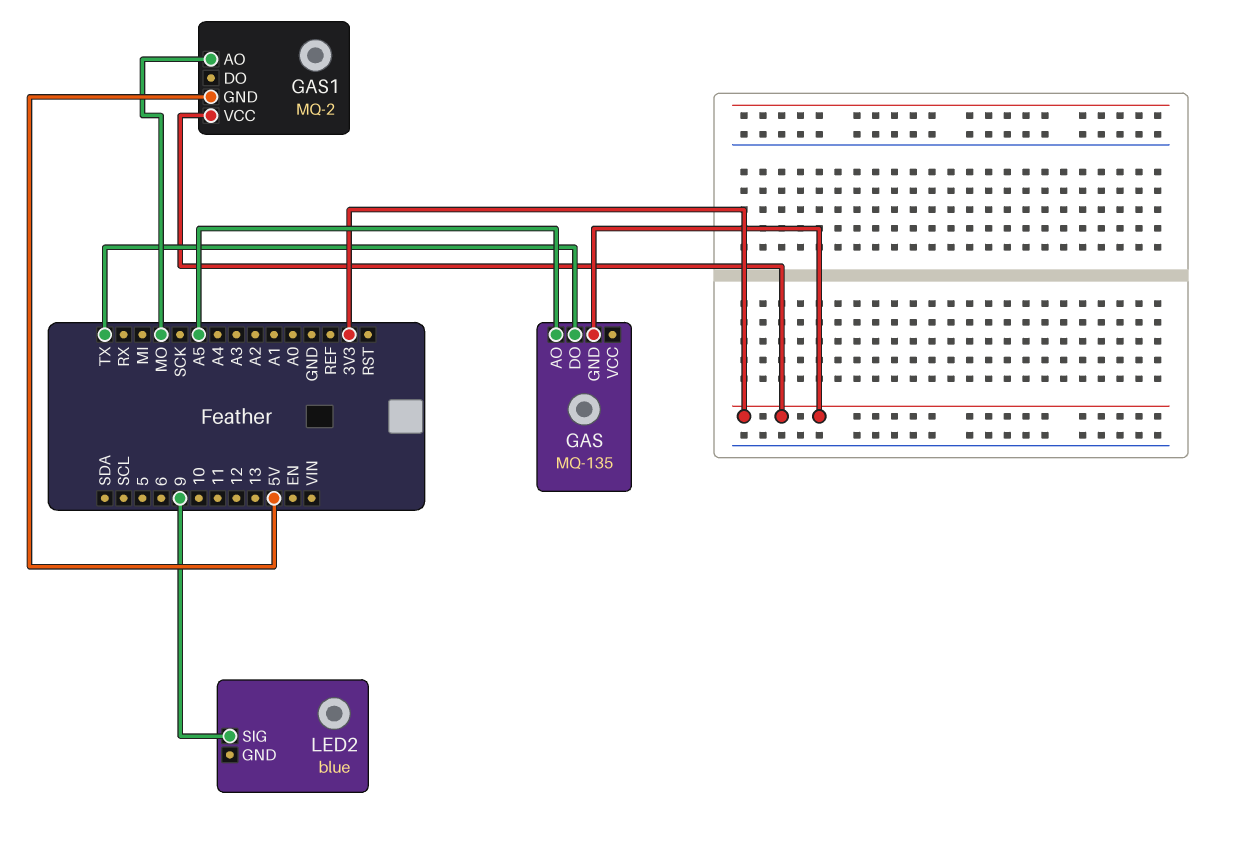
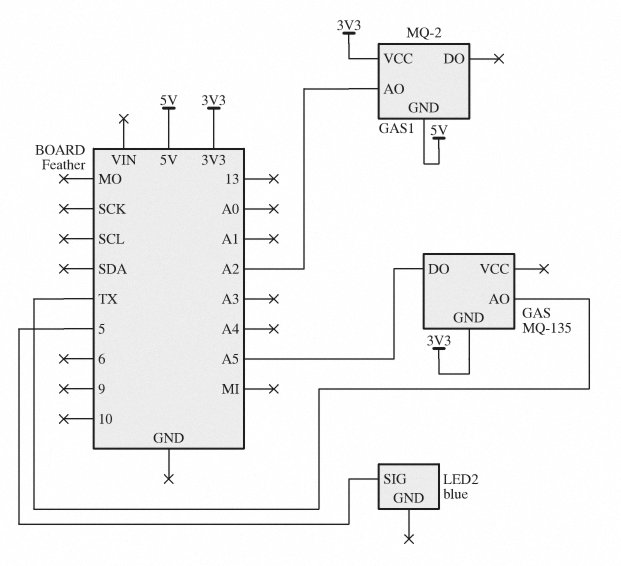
GAS pin AO: A5 -> TX
GAS pin DO: TX -> A5
GAS1 pin AO: MO -> A2
LED2 pin SIG: 9 -> 5

